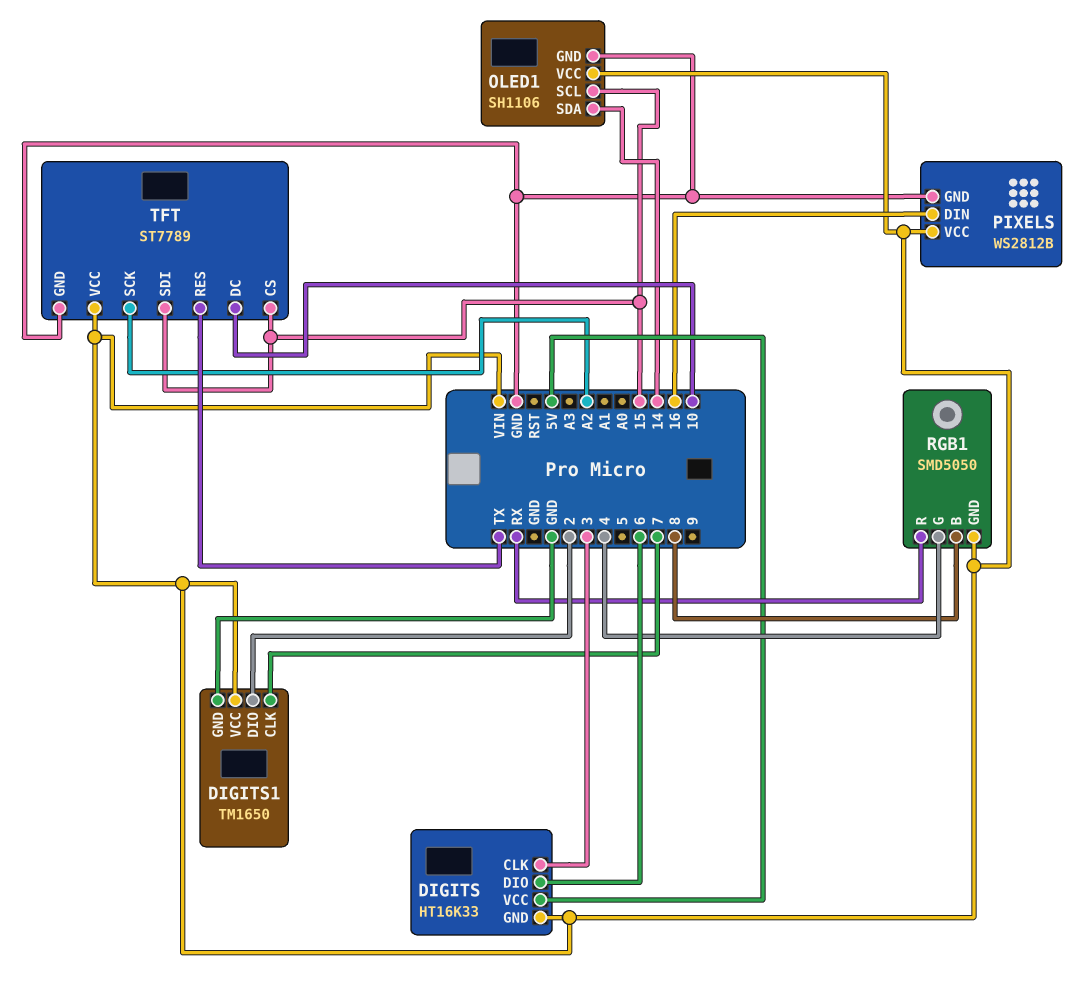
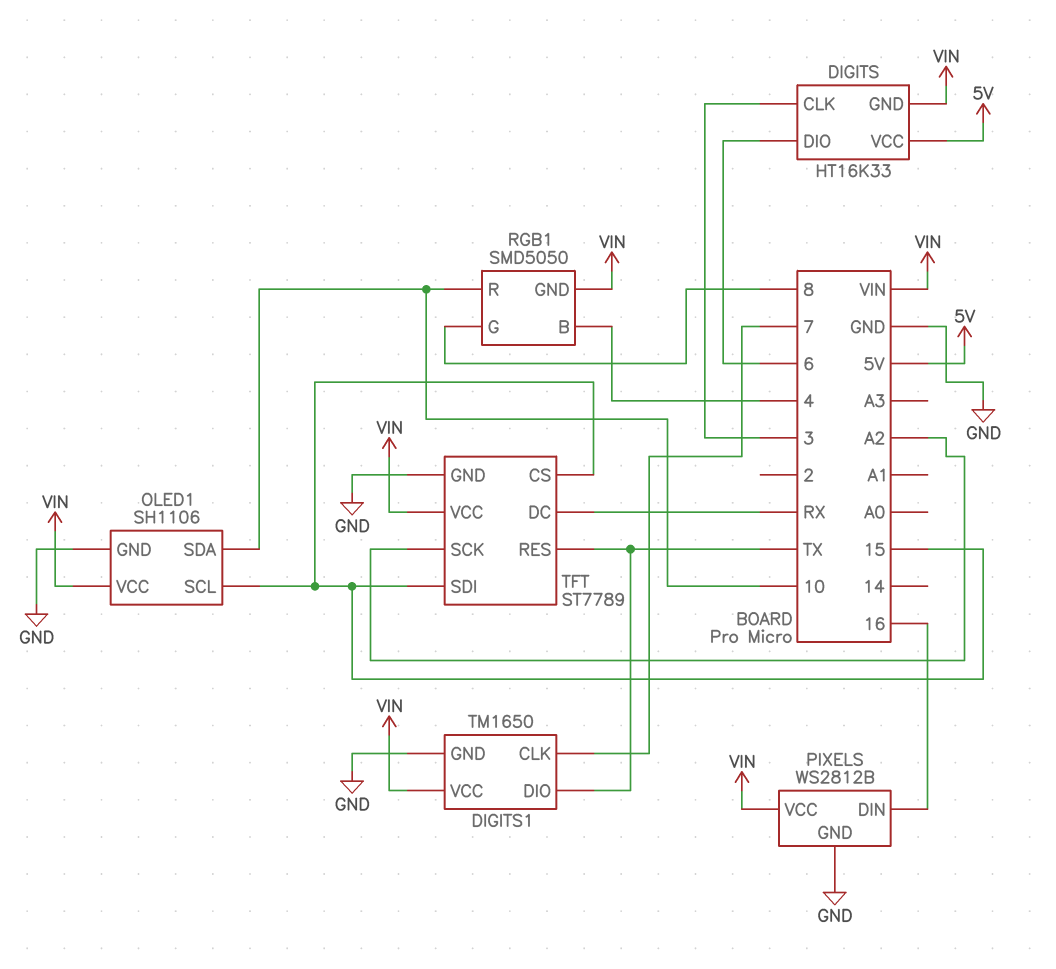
DIGITS1 pin DIO: 2 -> TX
OLED1 pin SDA: 14 -> 10
RGB1 pin B: 8 -> 4
RGB1 pin G: 4 -> 8
RGB1 pin R: RX -> 10
TFT pin DC: 10 -> RX

